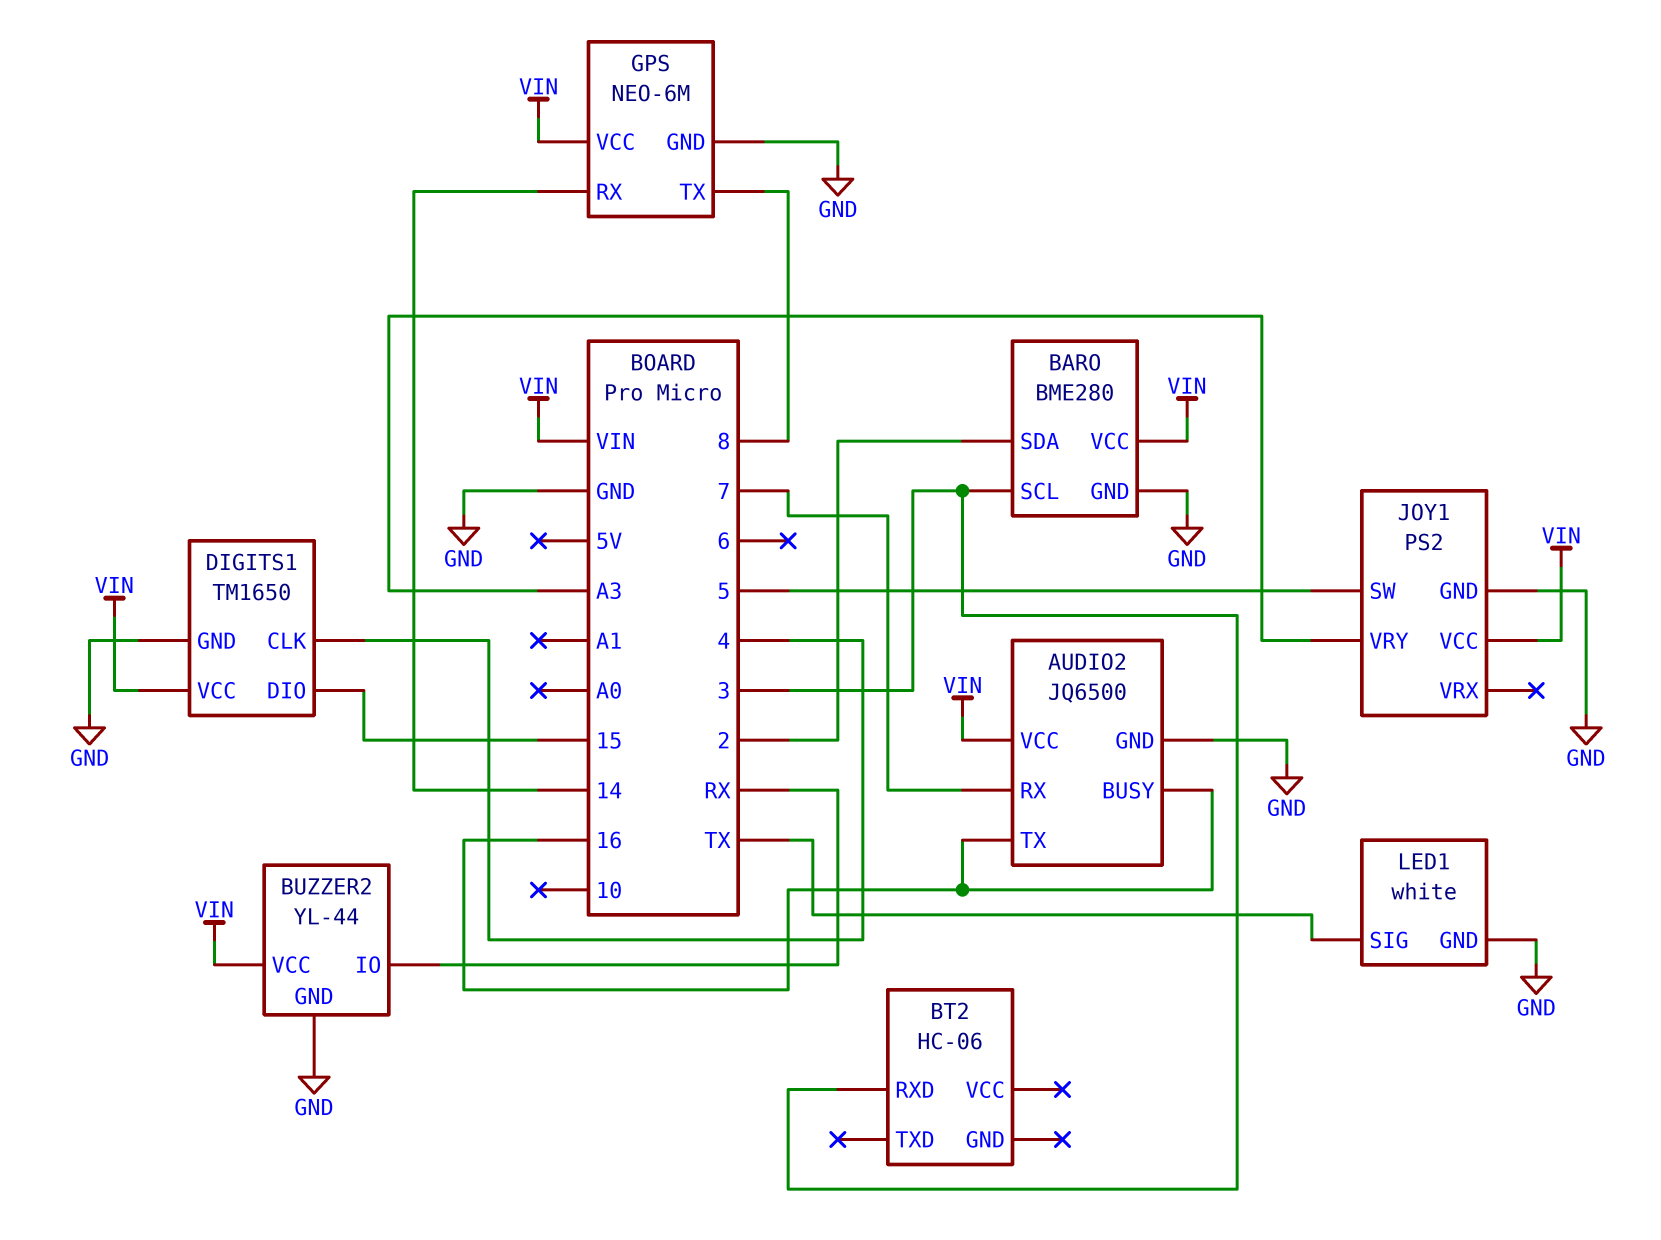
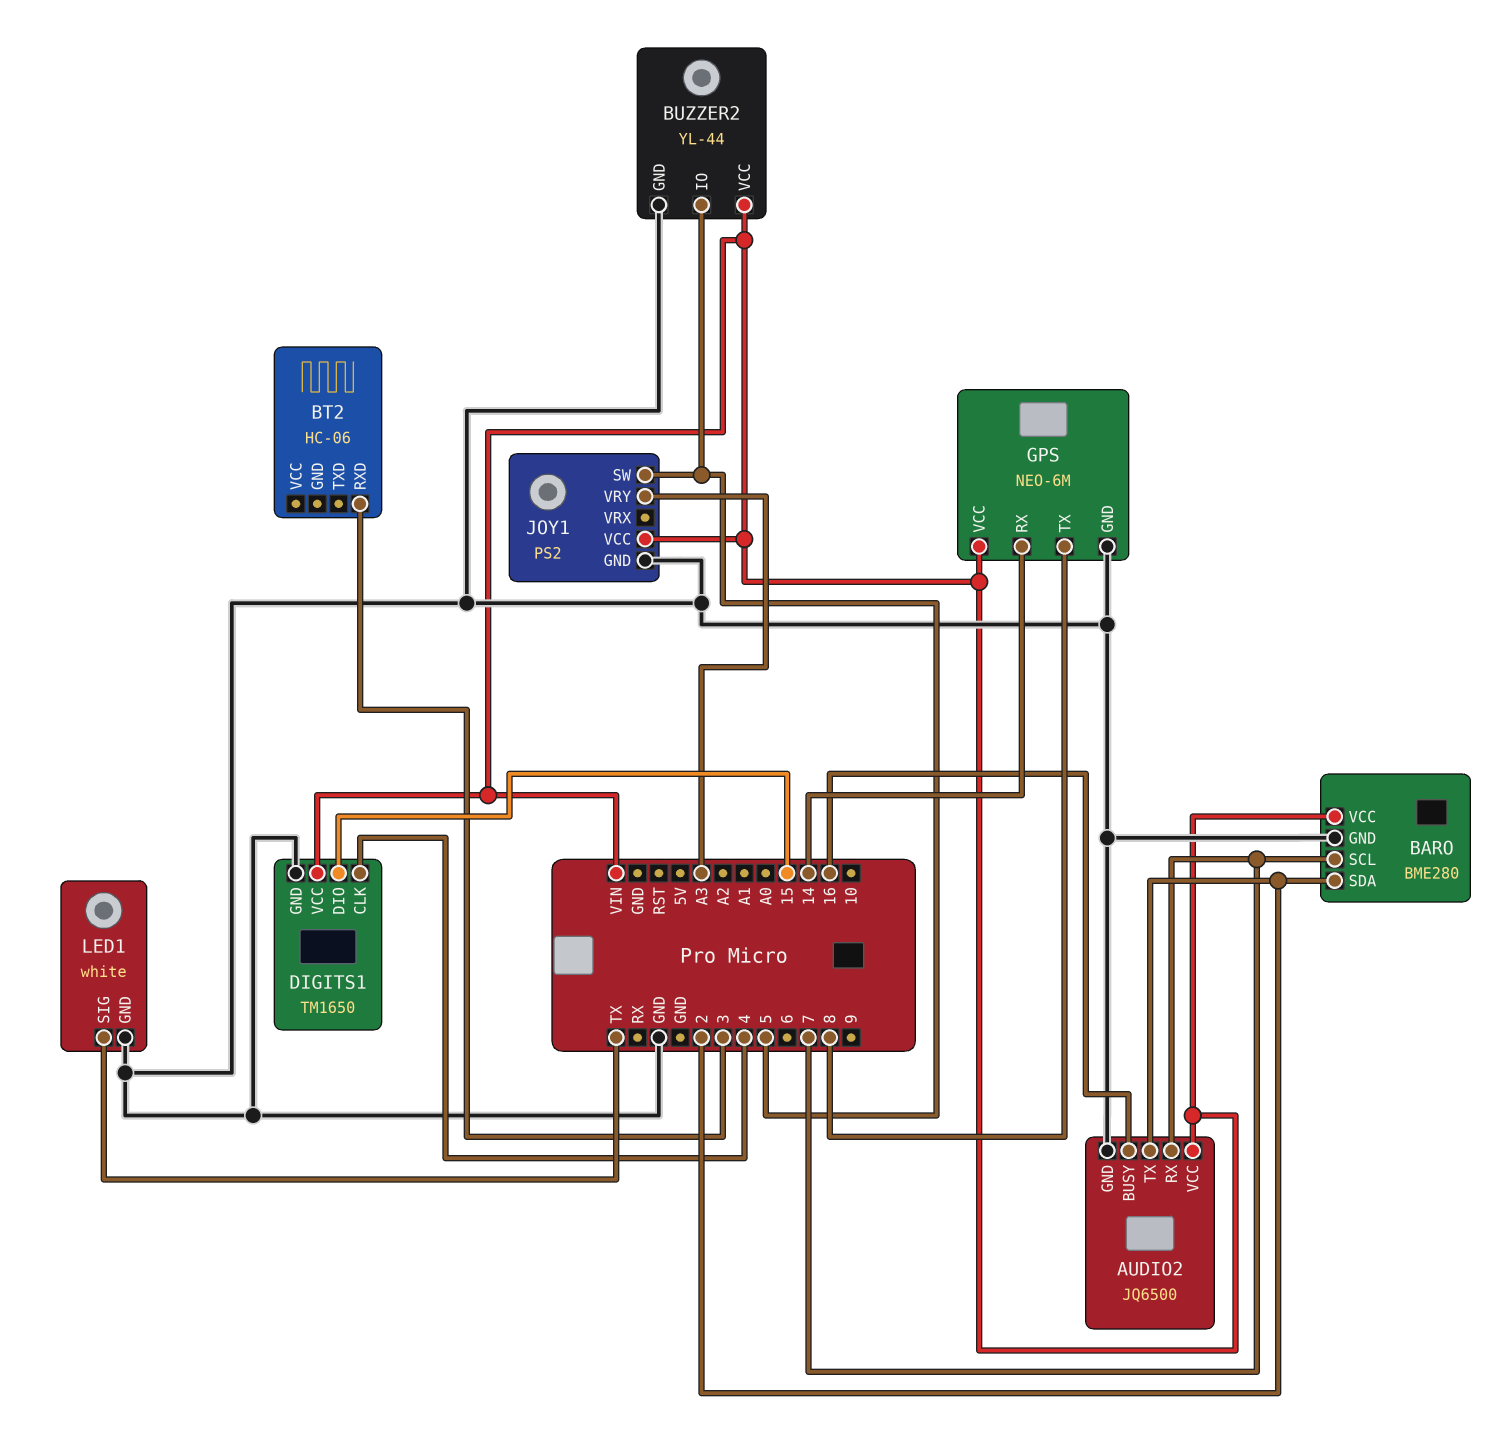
AUDIO2 pin TX: 16 -> 2
BARO pin SCL: 3 -> 7
BUZZER2 pin IO: RX -> 5

